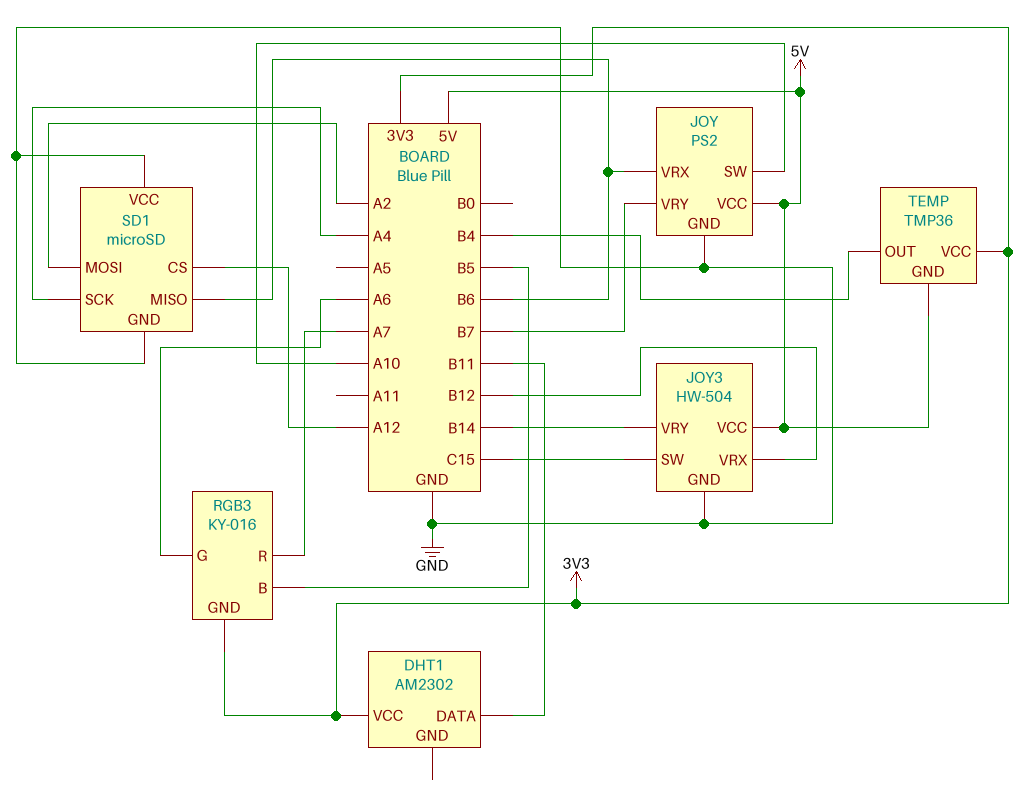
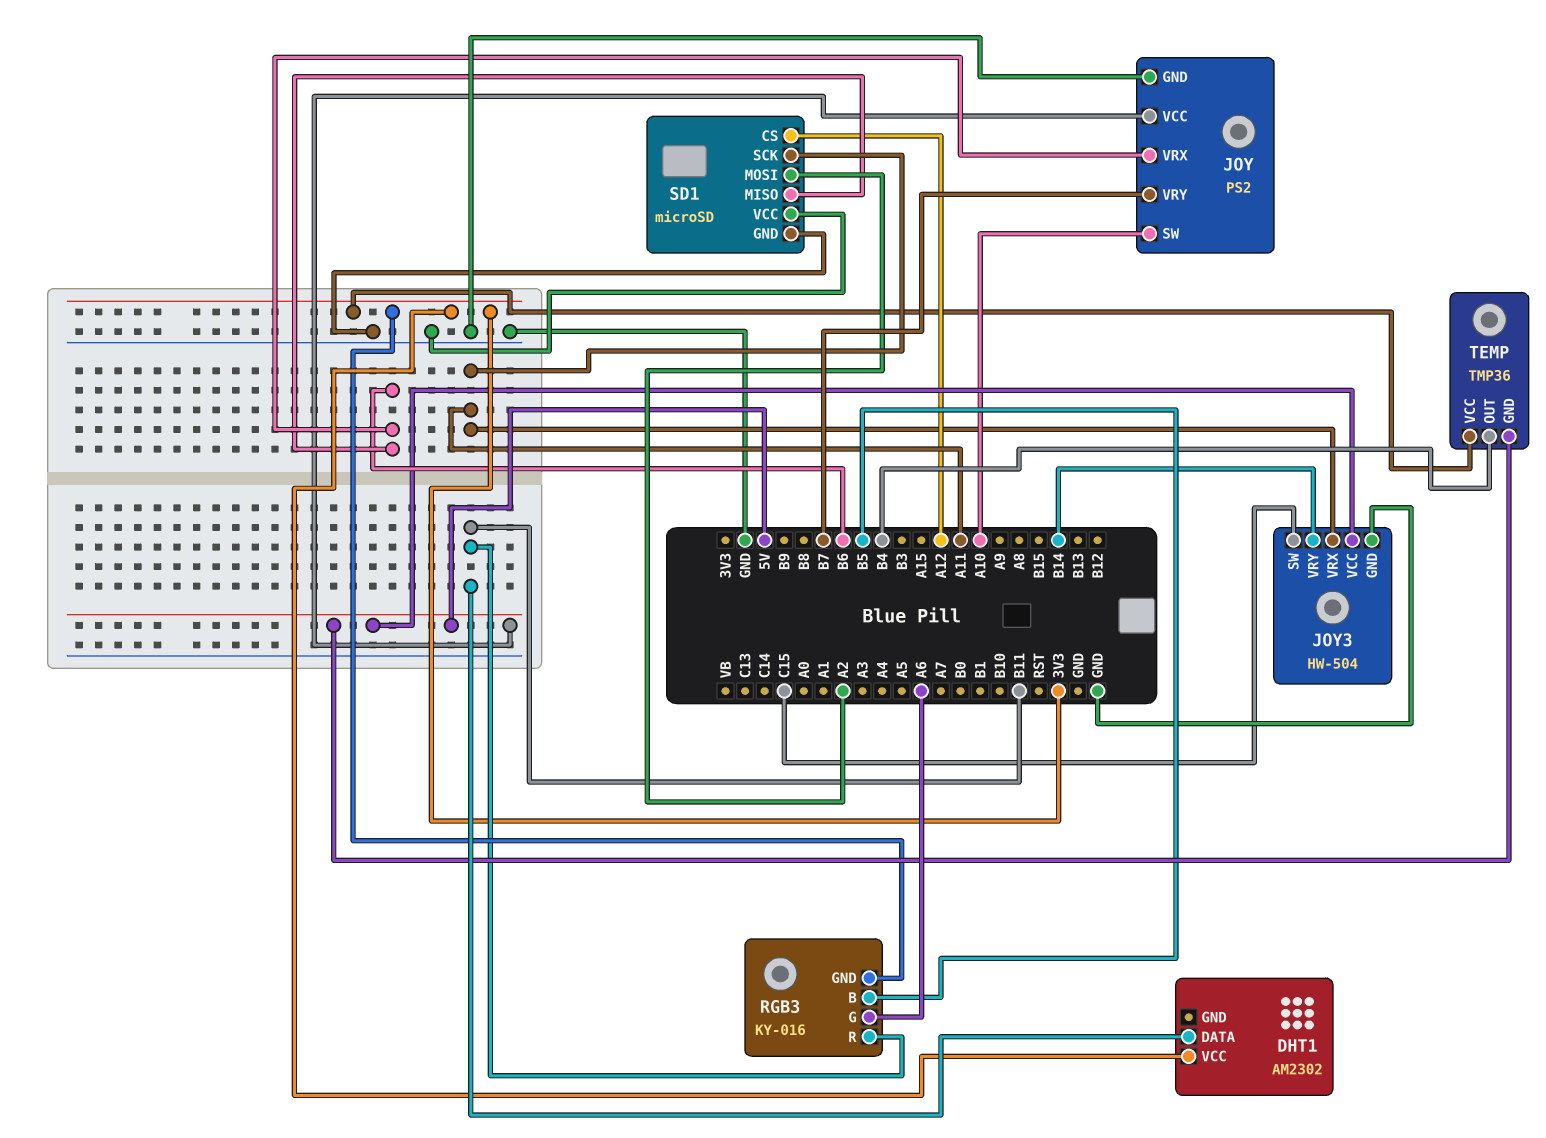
JOY3 pin VRX: B12 -> A11
RGB3 pin R: A7 -> B11
SD1 pin SCK: A4 -> A11

